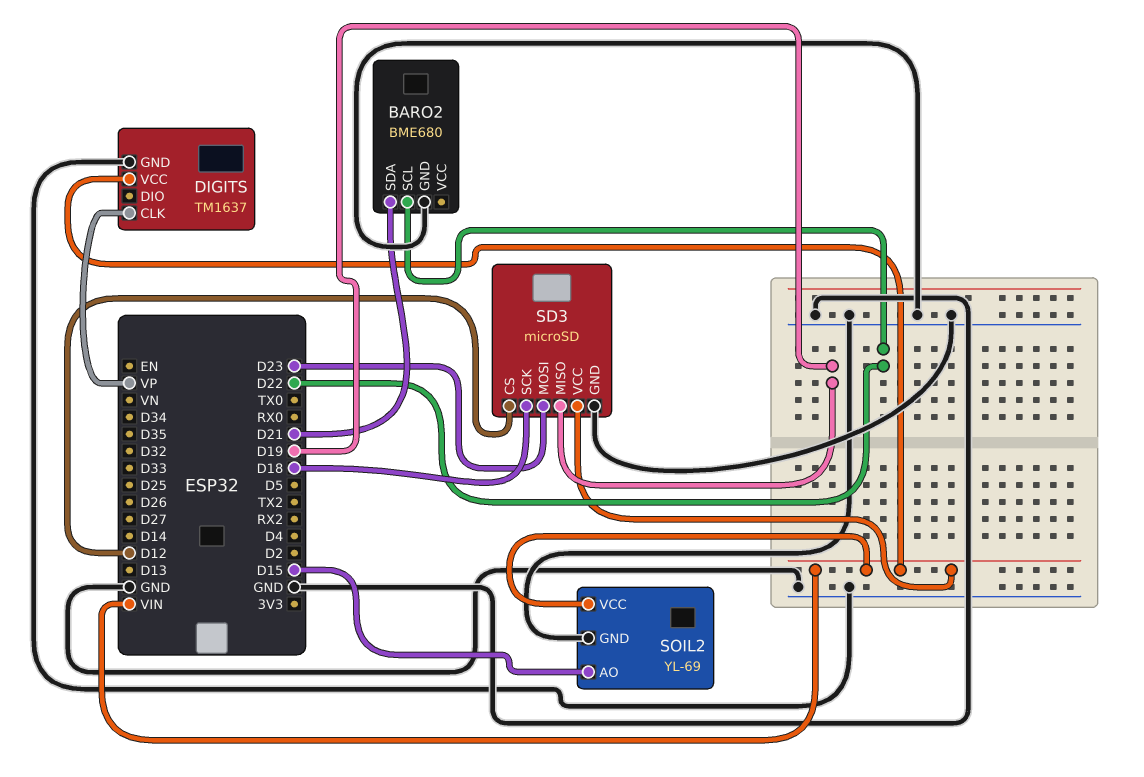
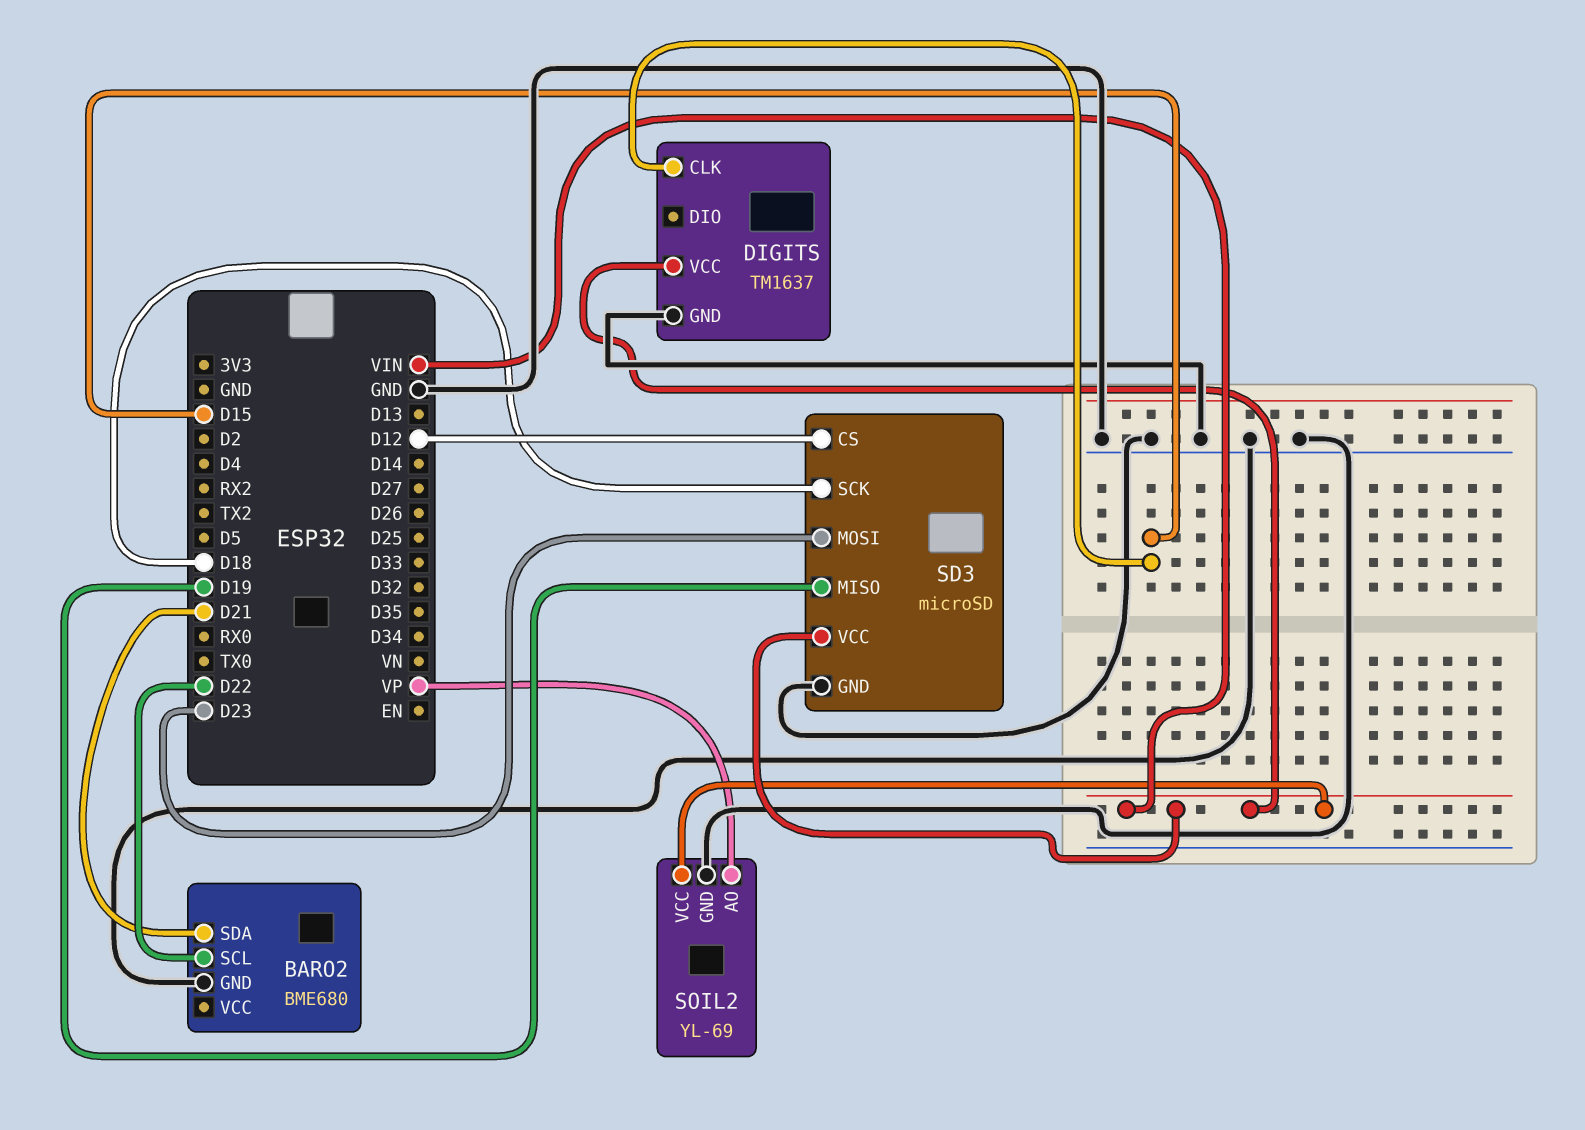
DIGITS pin CLK: VP -> D15
SOIL2 pin AO: D15 -> VP

